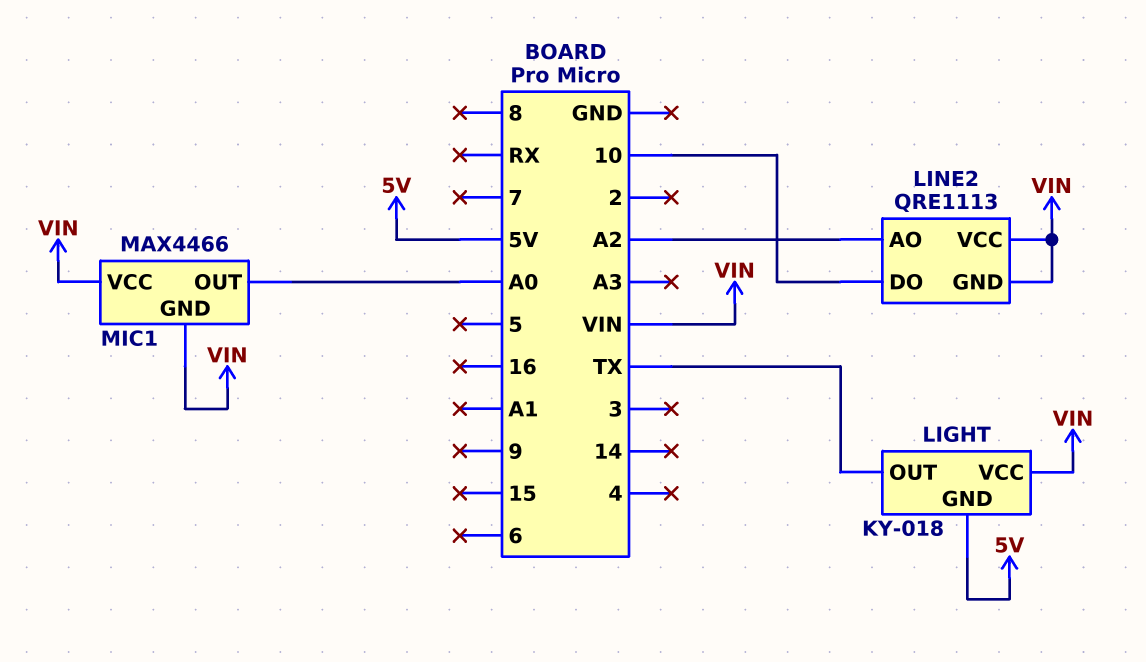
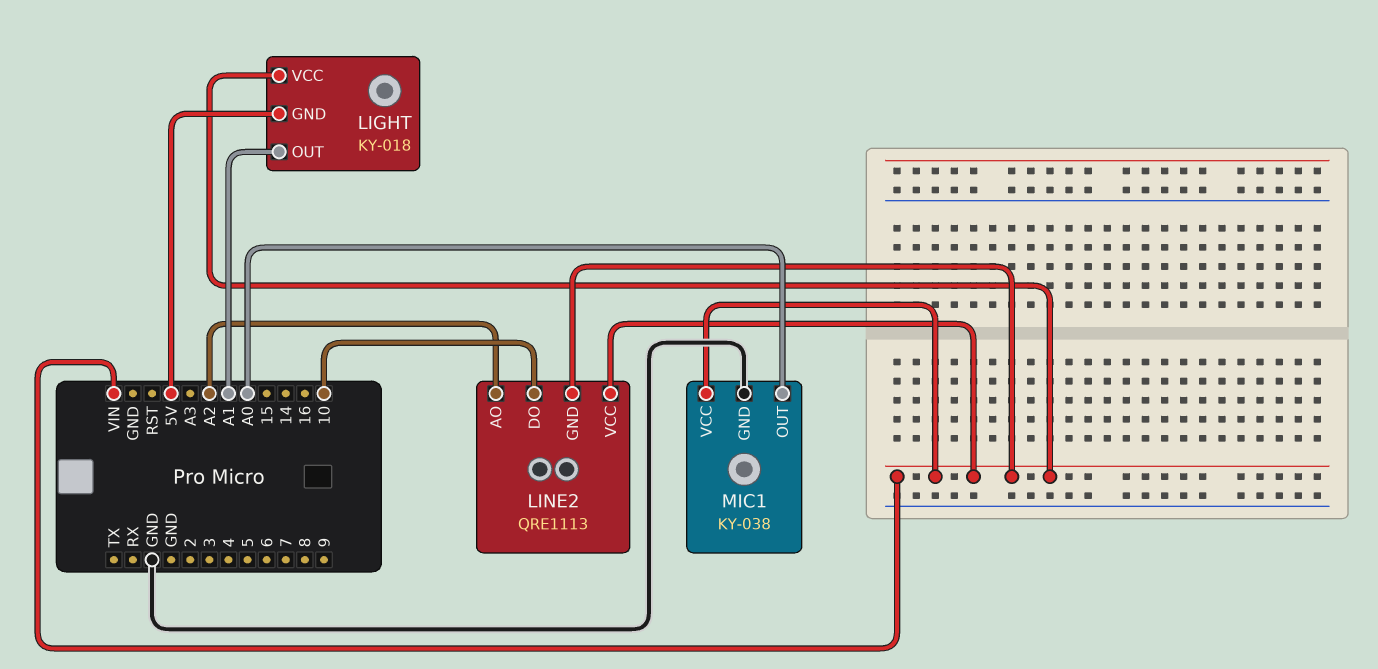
LIGHT pin OUT: TX -> A1
MIC1: MAX4466 -> KY-038
MIC1 pin GND: VIN -> GND

